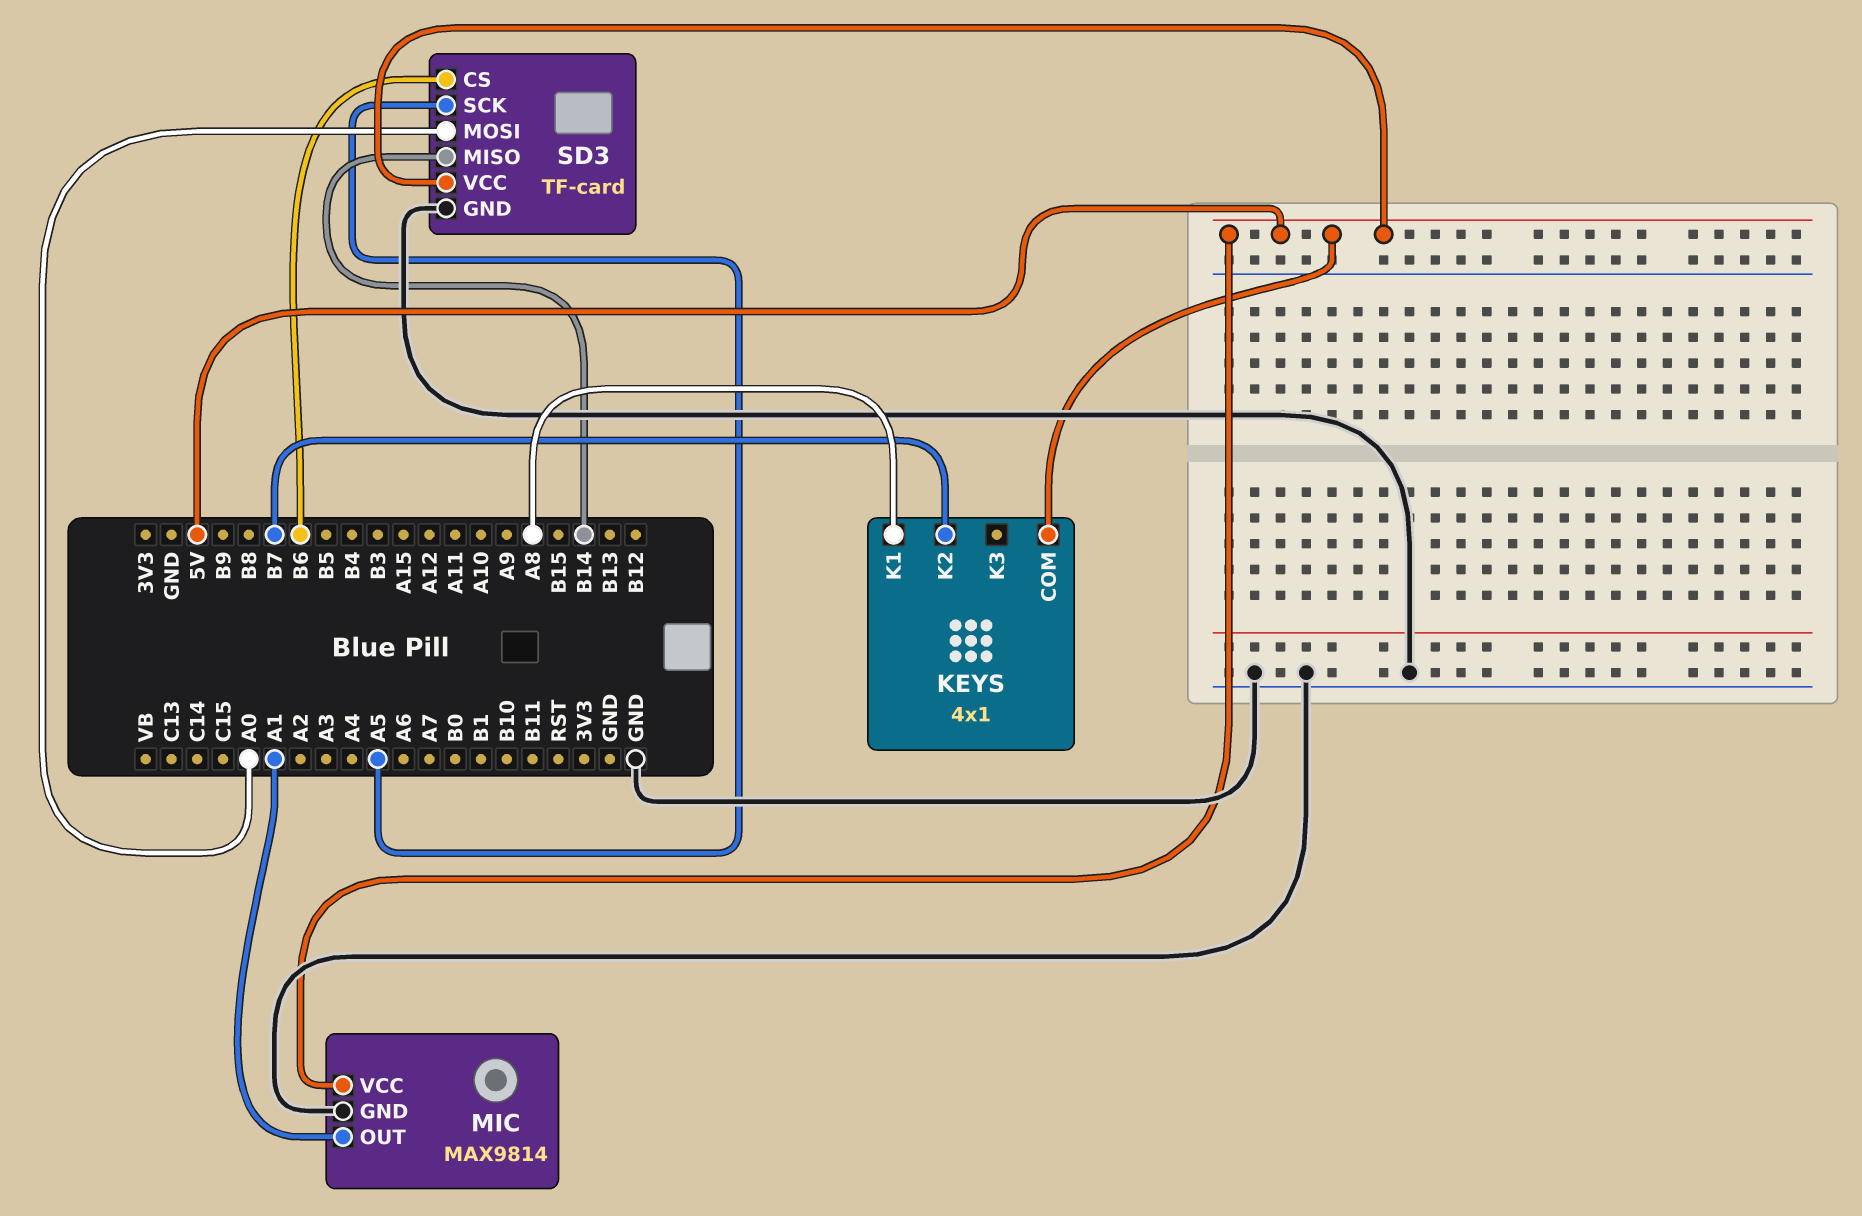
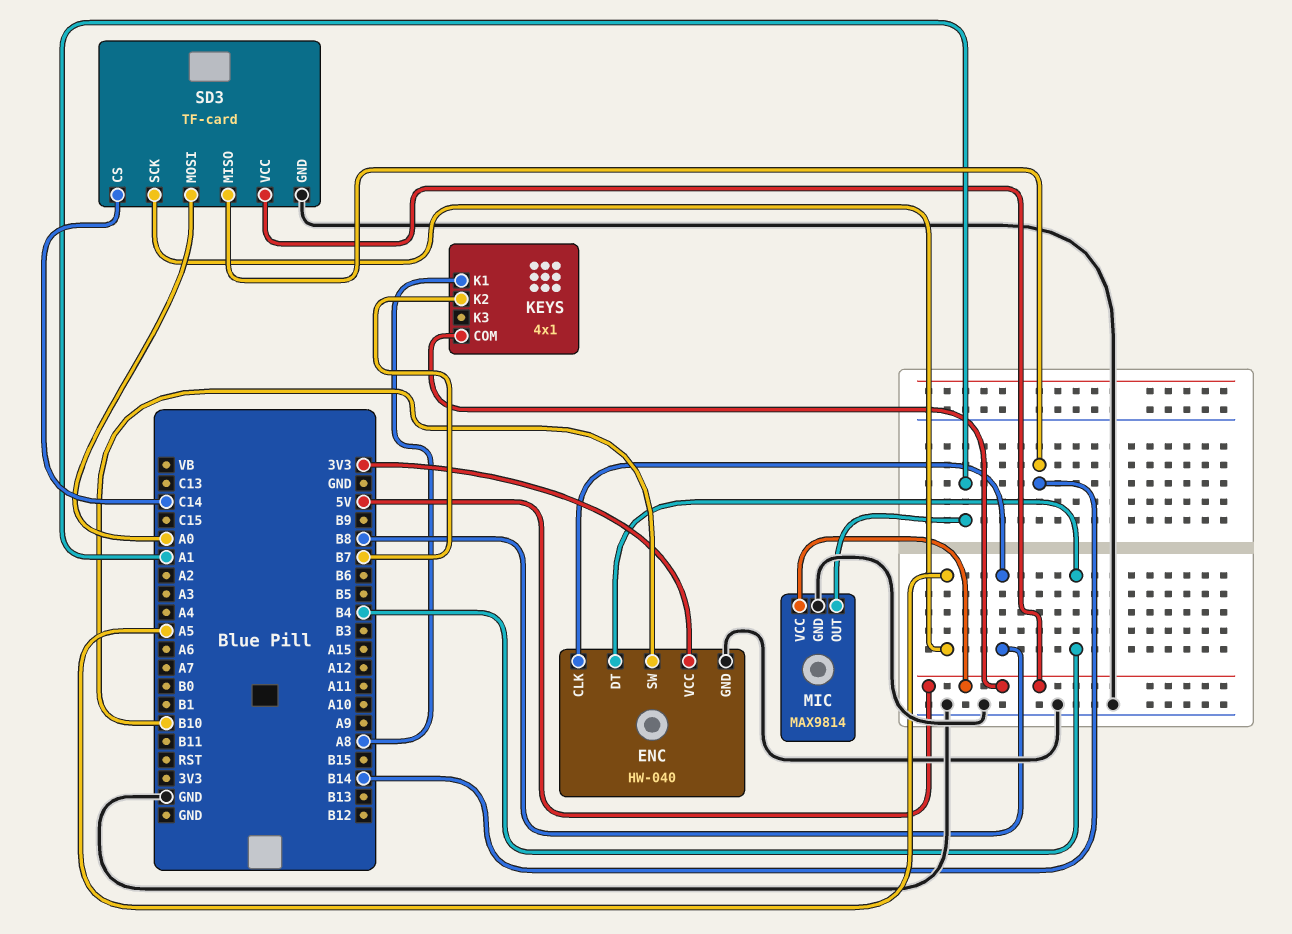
ENC: none -> HW-040
ENC pin CLK: none -> B8
ENC pin DT: none -> B4
ENC pin GND: none -> GND
ENC pin SW: none -> B10
ENC pin VCC: none -> 3V3
SD3 pin CS: B6 -> C14

